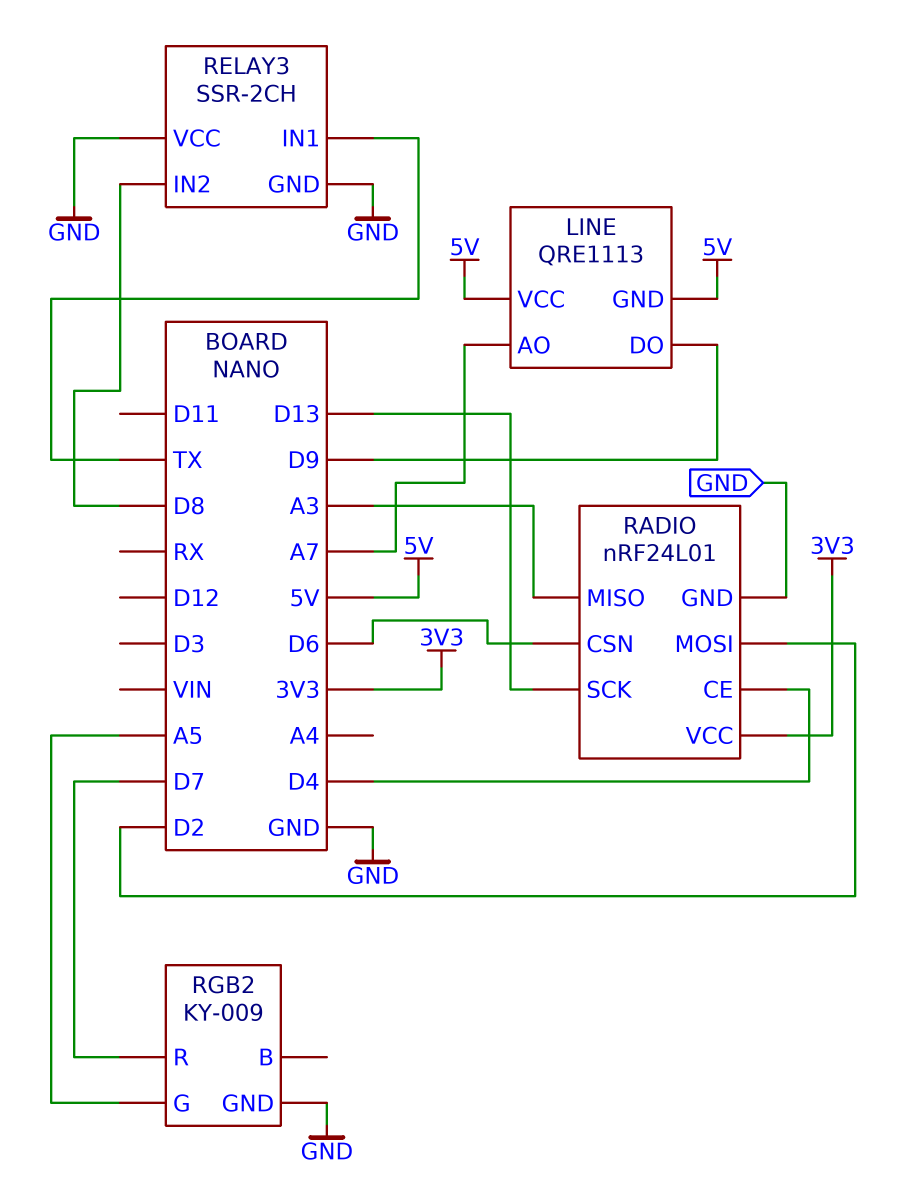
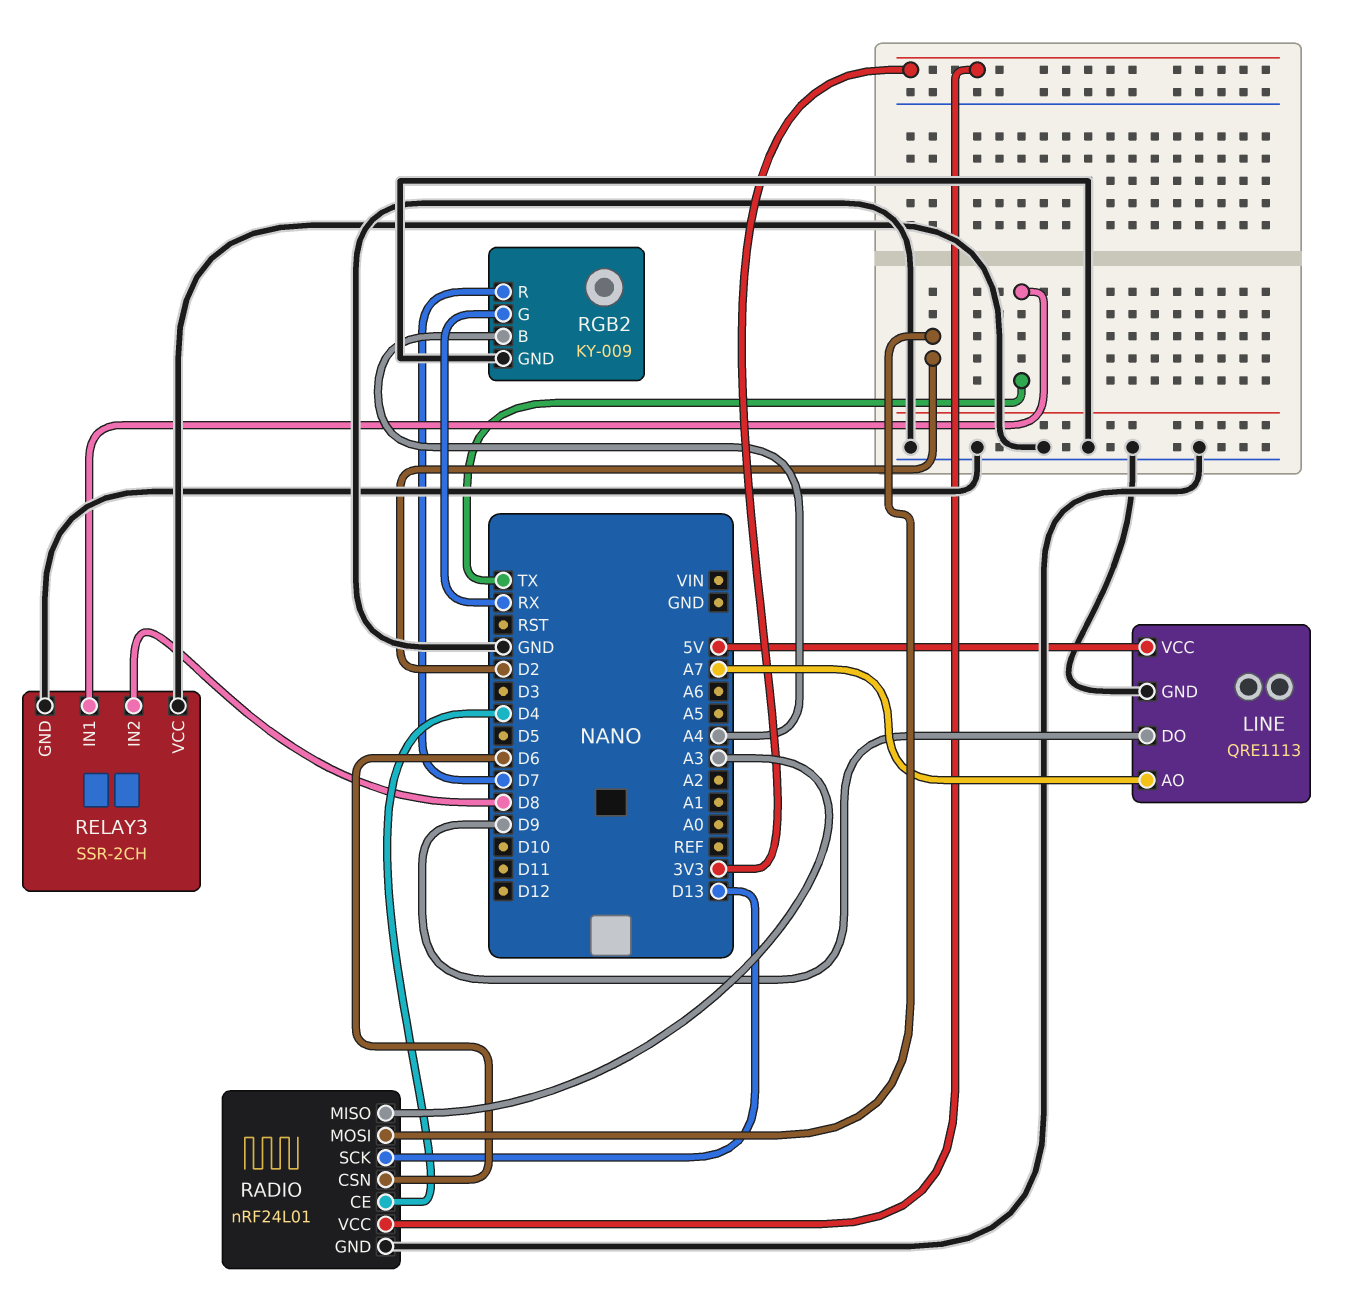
LINE pin GND: 5V -> GND
RGB2 pin B: none -> A4
RGB2 pin G: A5 -> RX

